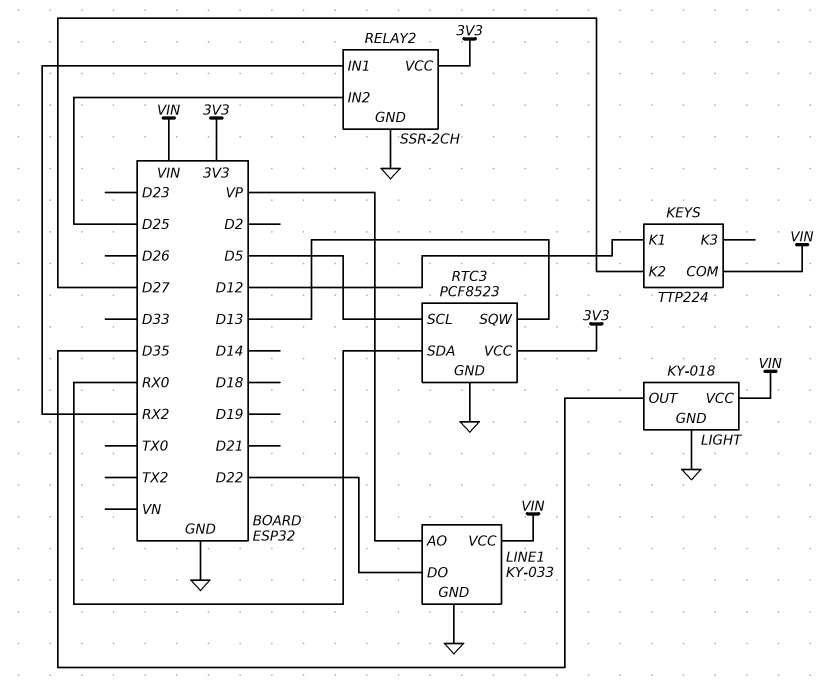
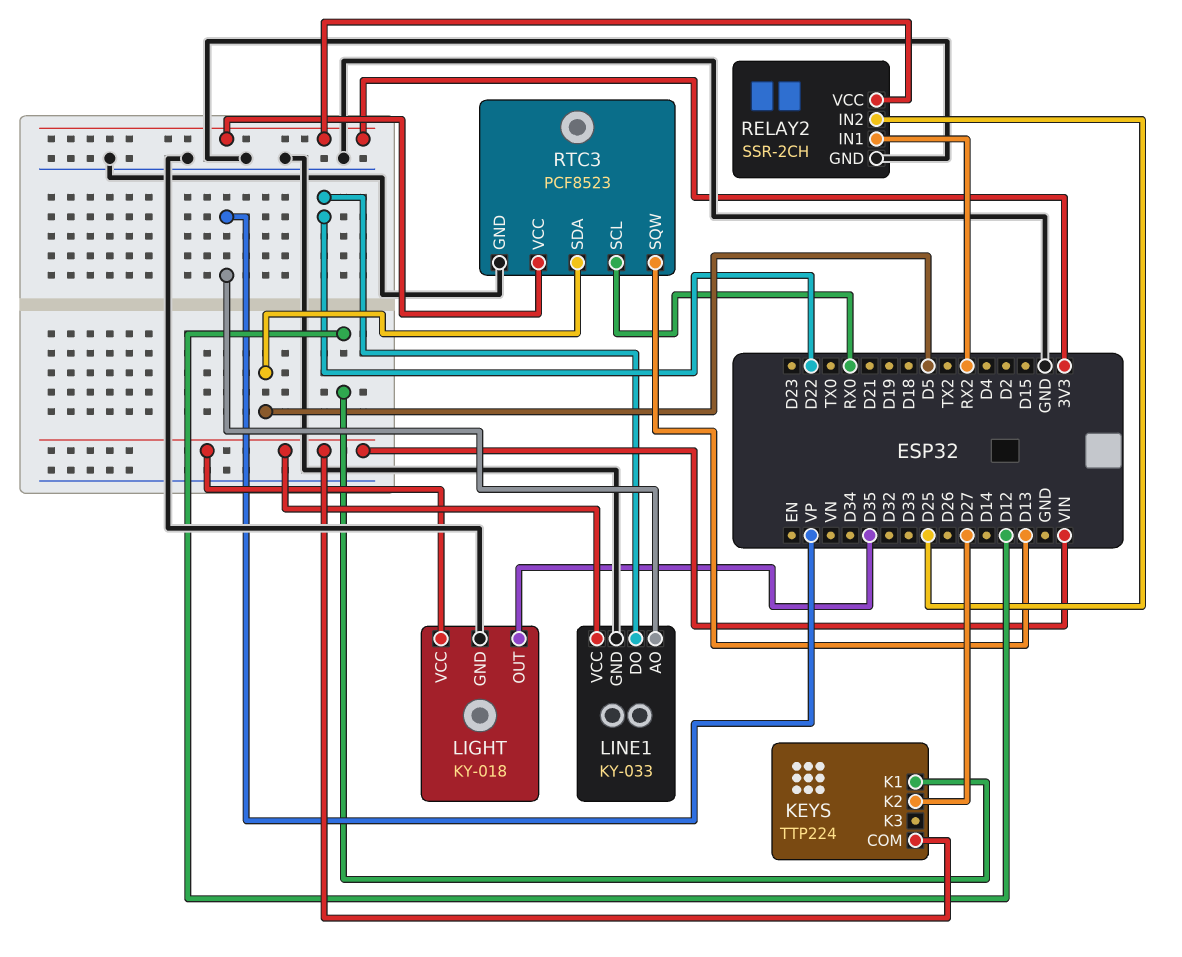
RTC3 pin SCL: D5 -> RX0
RTC3 pin SDA: RX0 -> D5

